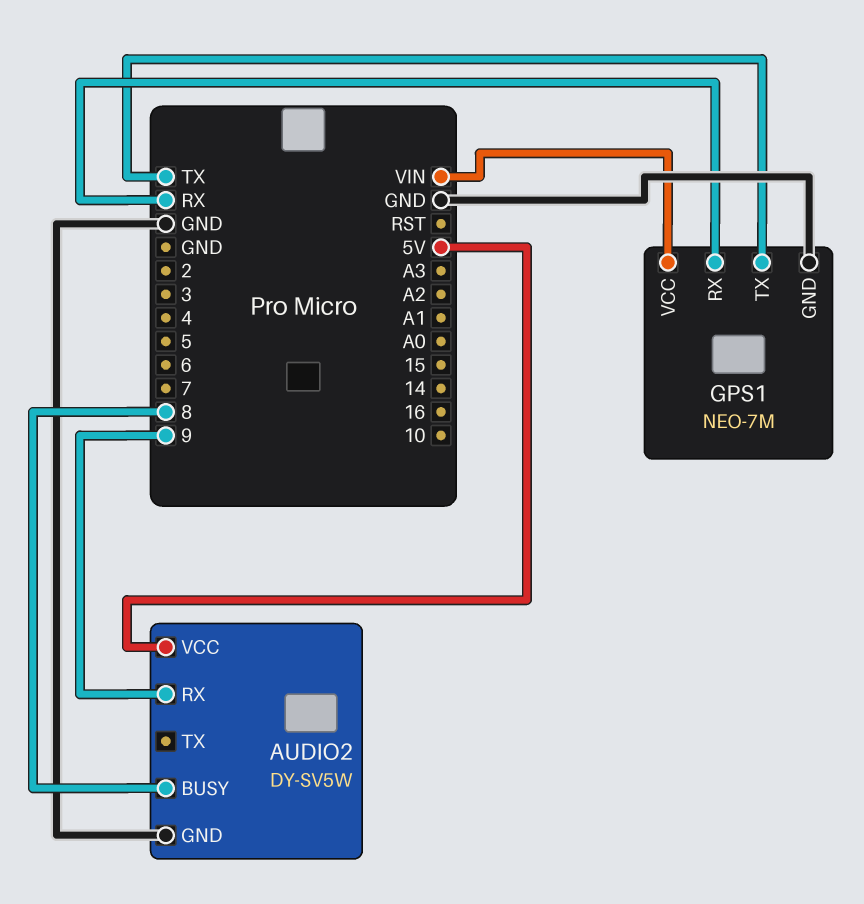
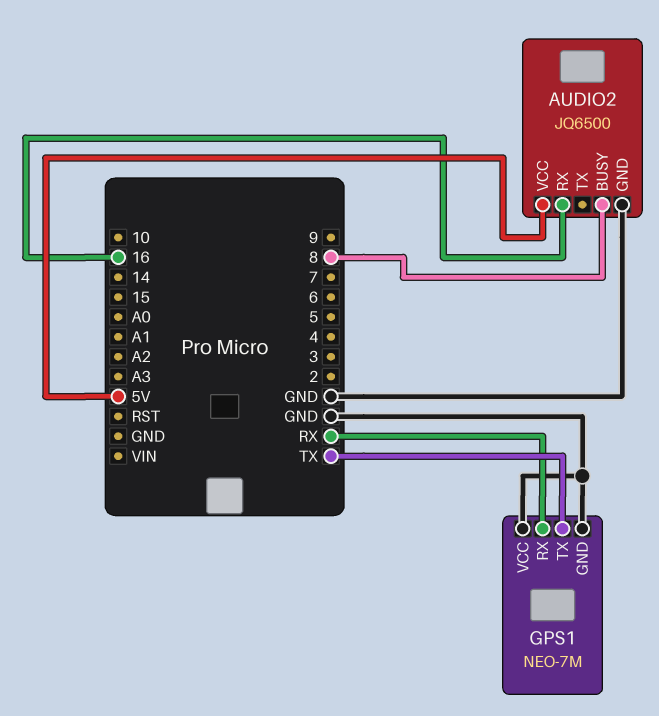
AUDIO2: DY-SV5W -> JQ6500
AUDIO2 pin RX: 9 -> 16
GPS1 pin VCC: VIN -> GND

